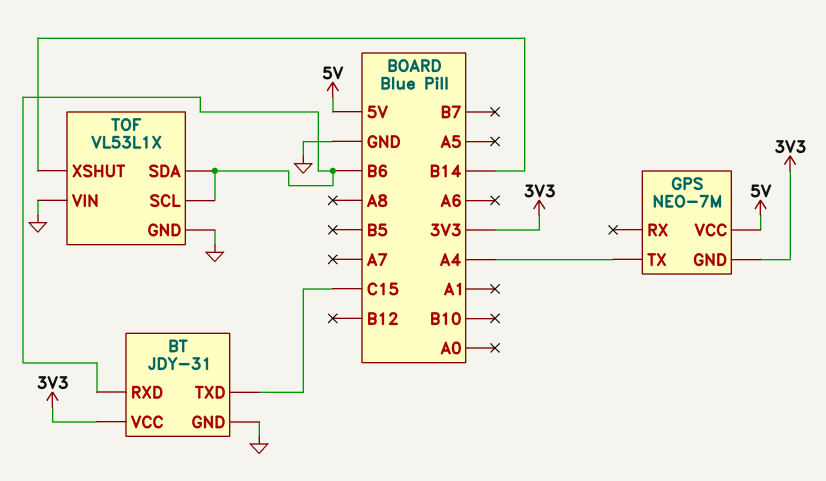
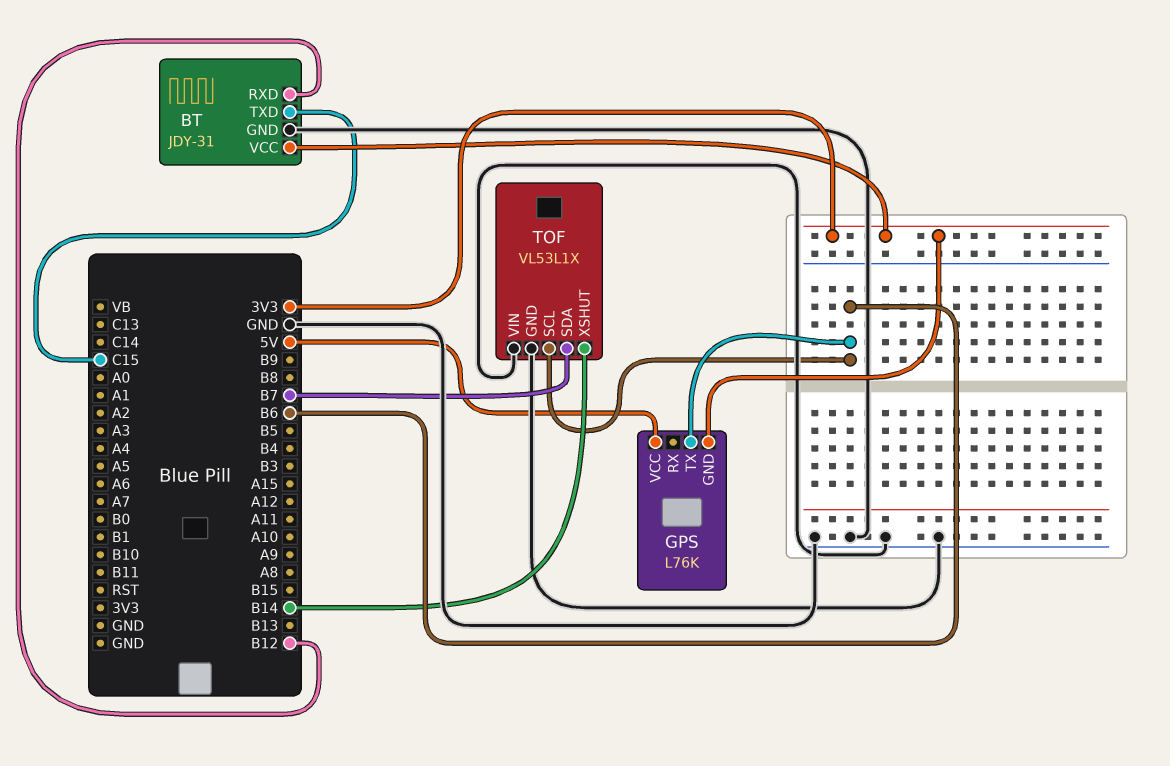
BT pin RXD: B6 -> B12
GPS: NEO-7M -> L76K
GPS pin TX: A4 -> B6
TOF pin SDA: B6 -> B7

